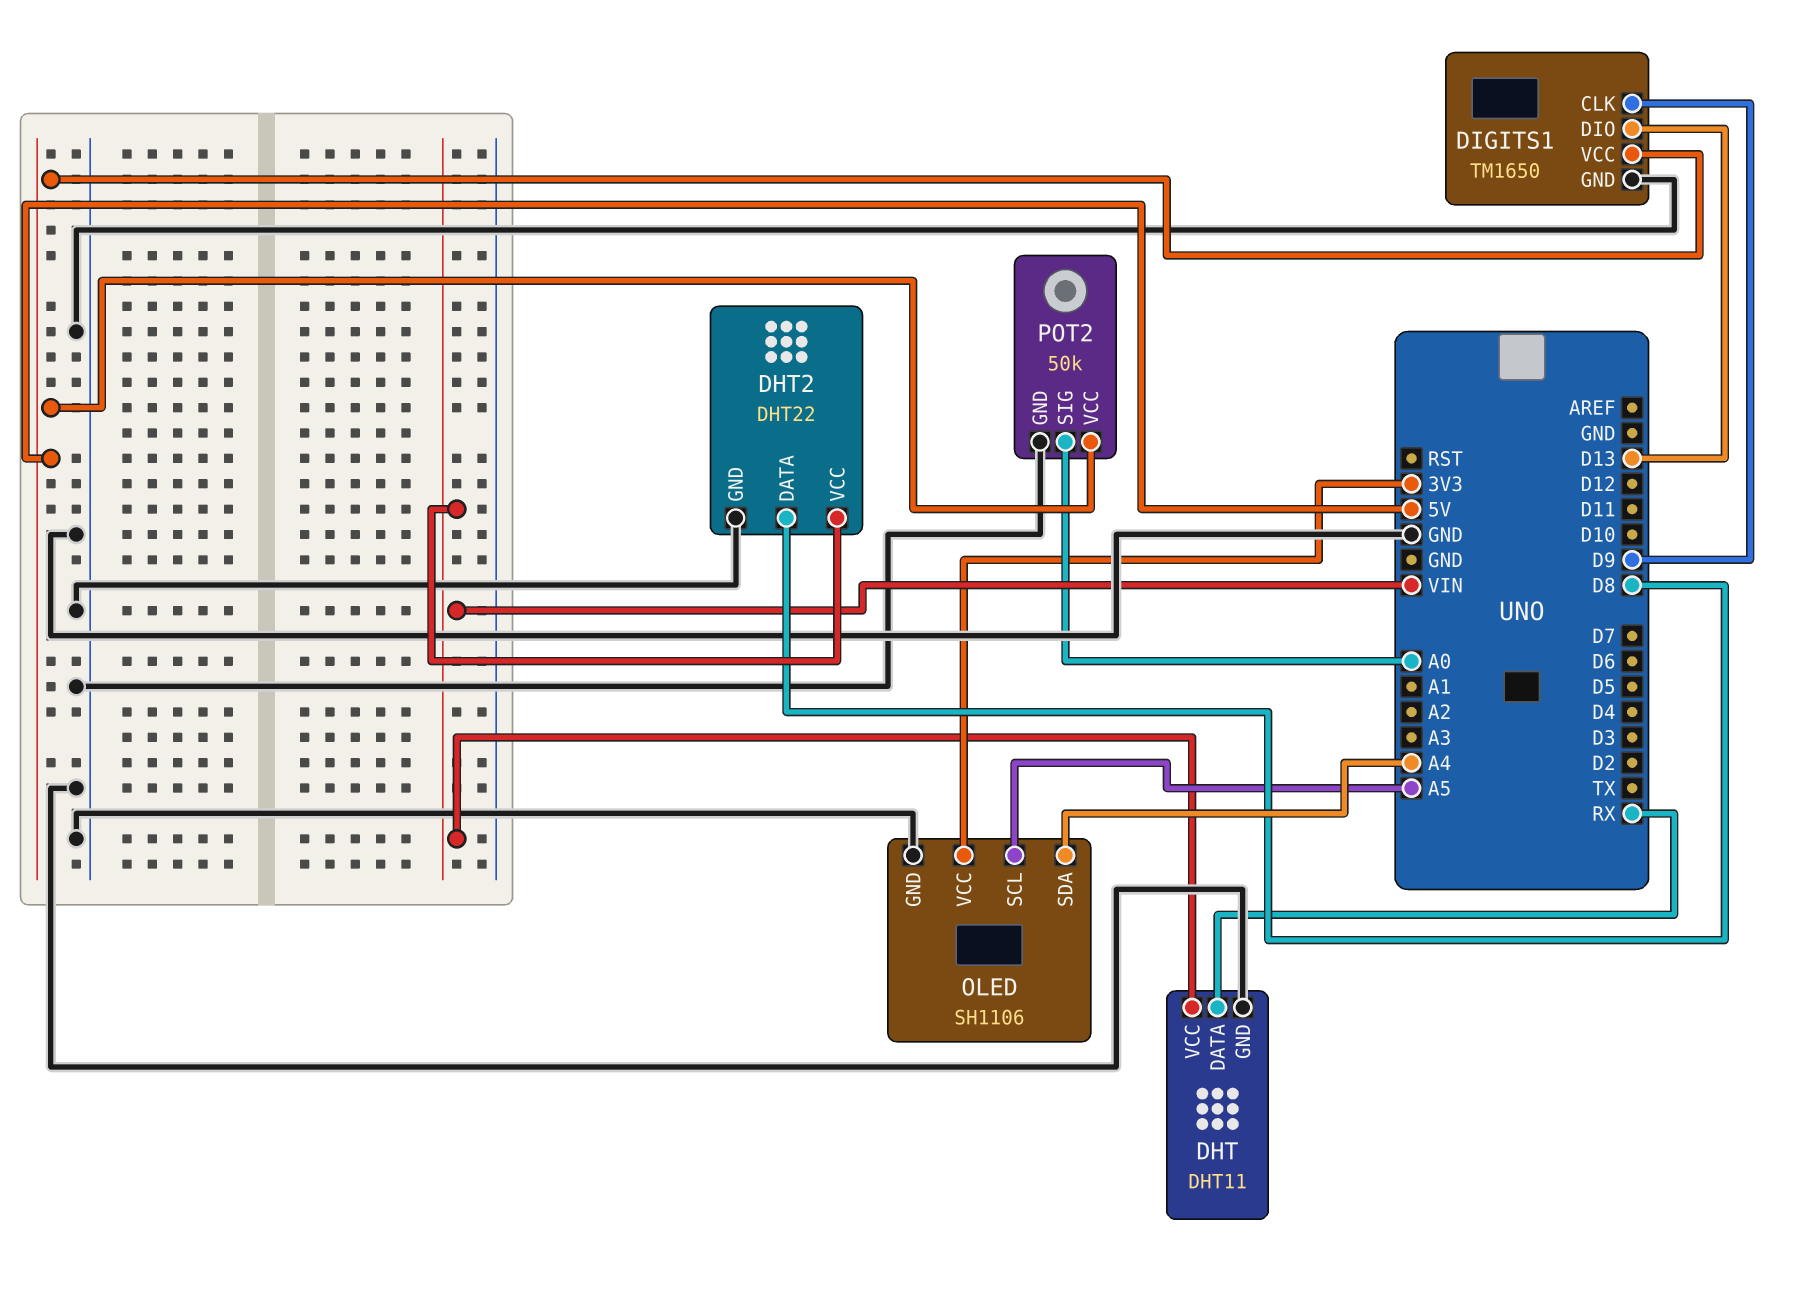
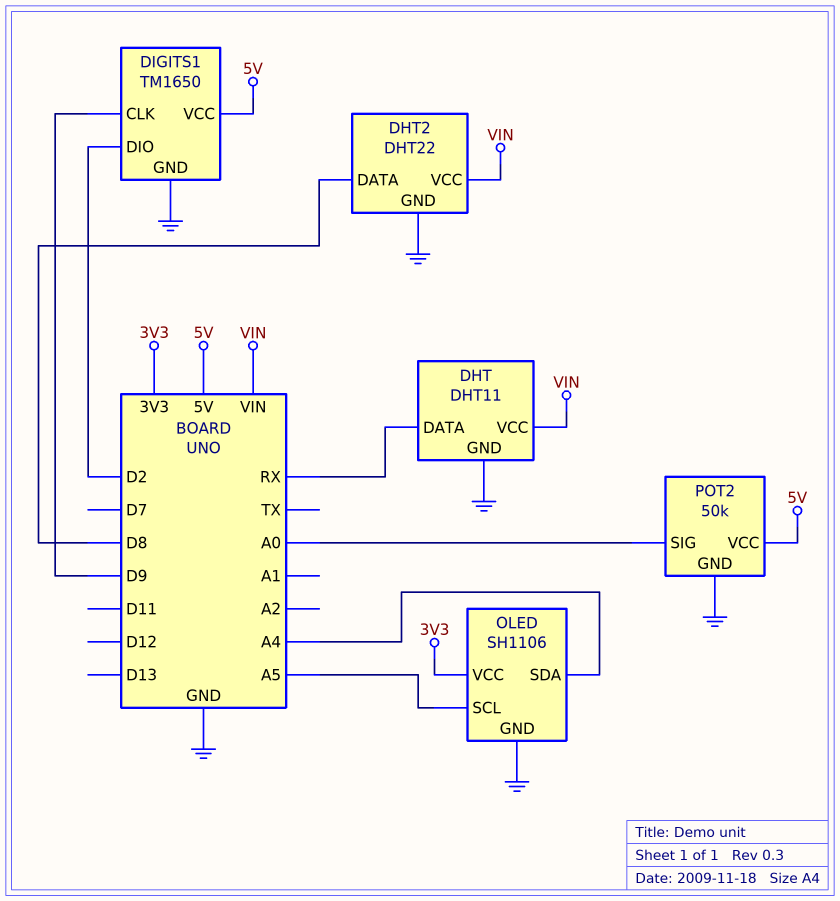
DIGITS1 pin DIO: D13 -> D2

